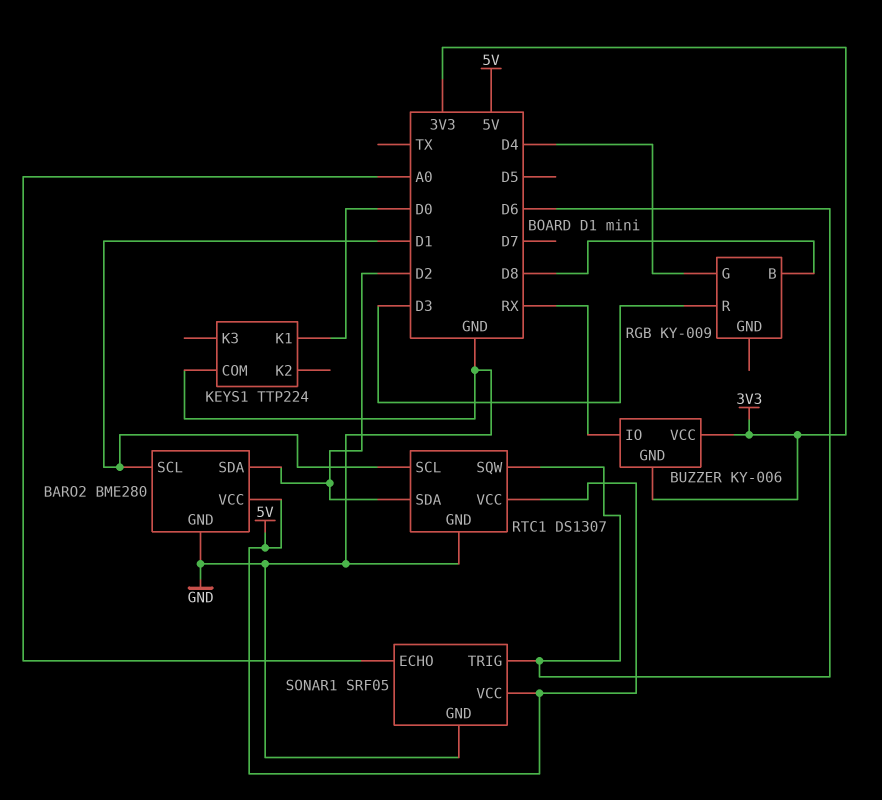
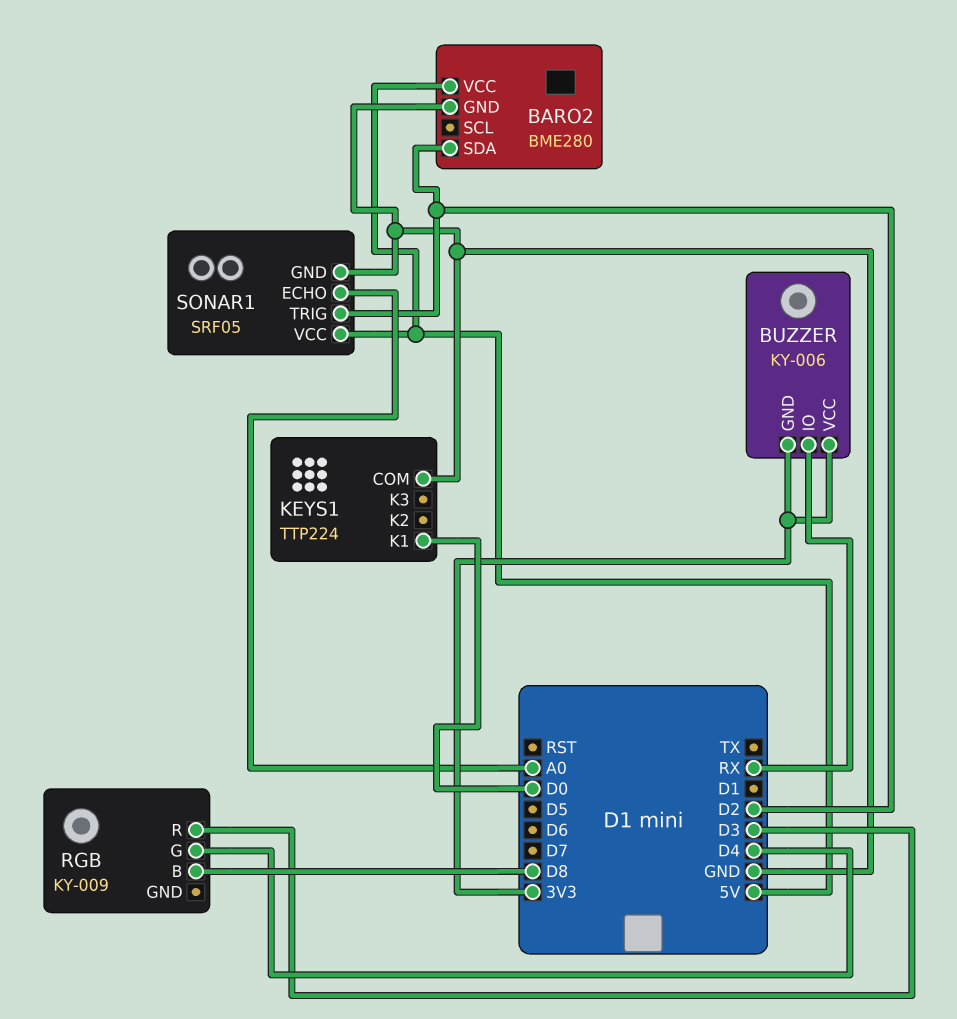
BARO2 pin SCL: D1 -> none
RTC1: DS1307 -> none
RTC1 pin GND: GND -> none
RTC1 pin SCL: D1 -> none
RTC1 pin SDA: D2 -> none
RTC1 pin SQW: D6 -> none
RTC1 pin VCC: 5V -> none
SONAR1 pin TRIG: D6 -> D2

